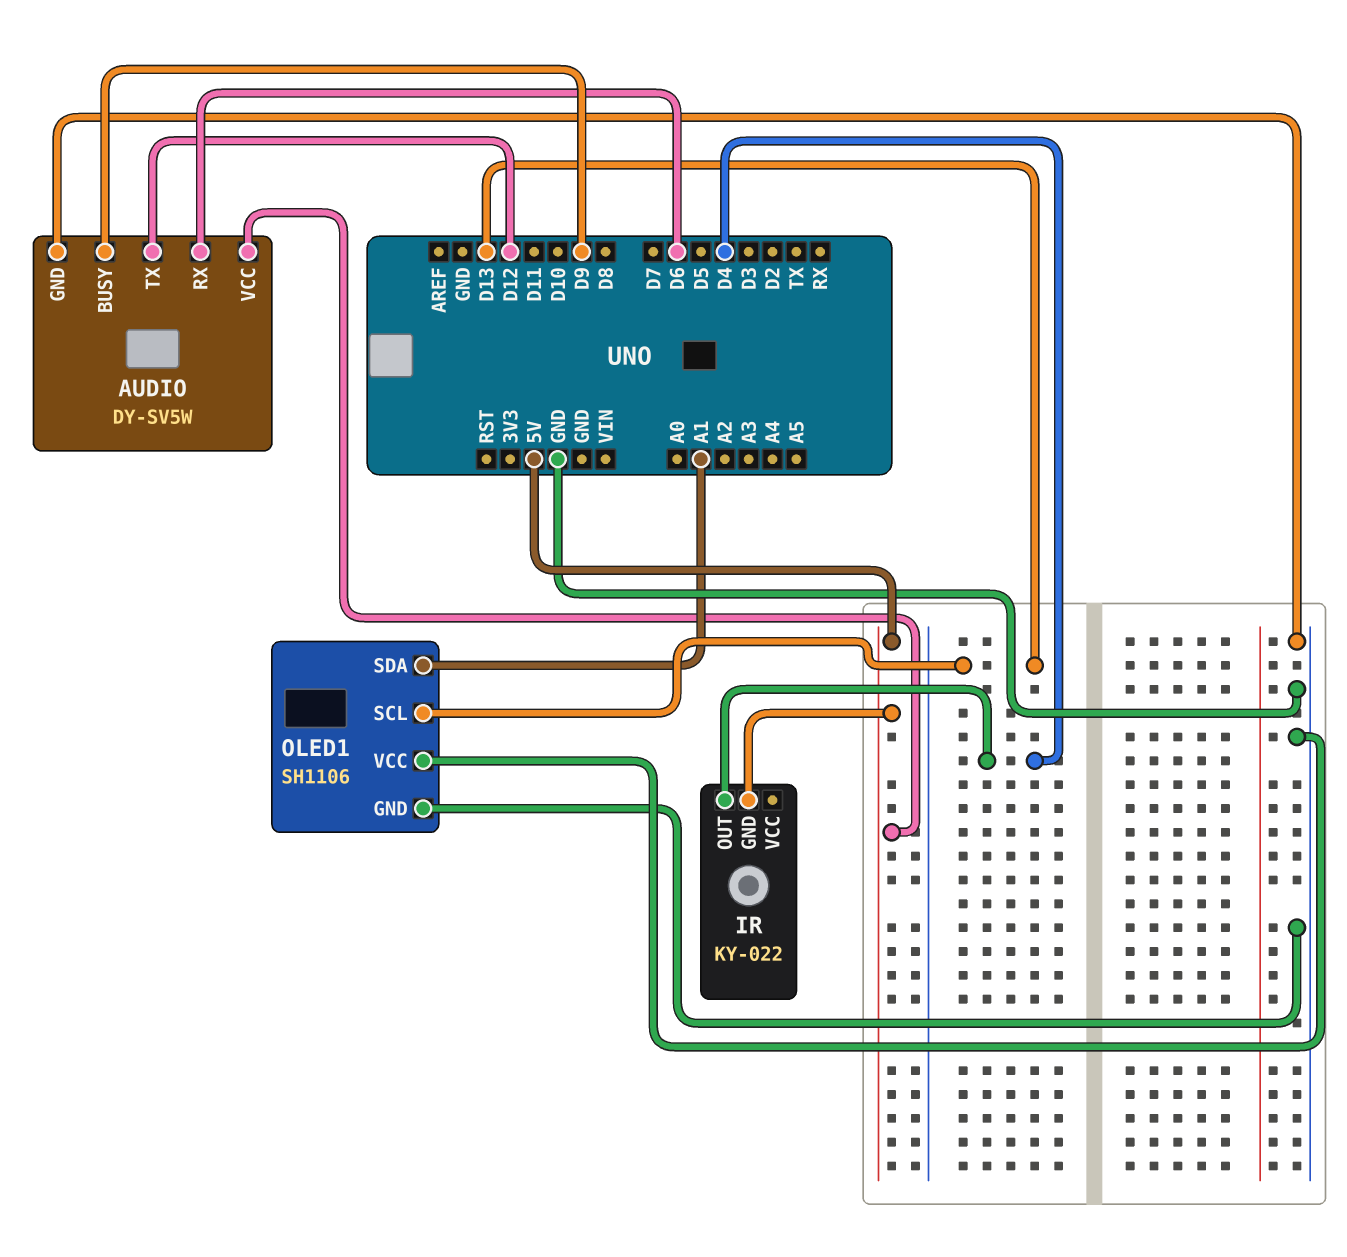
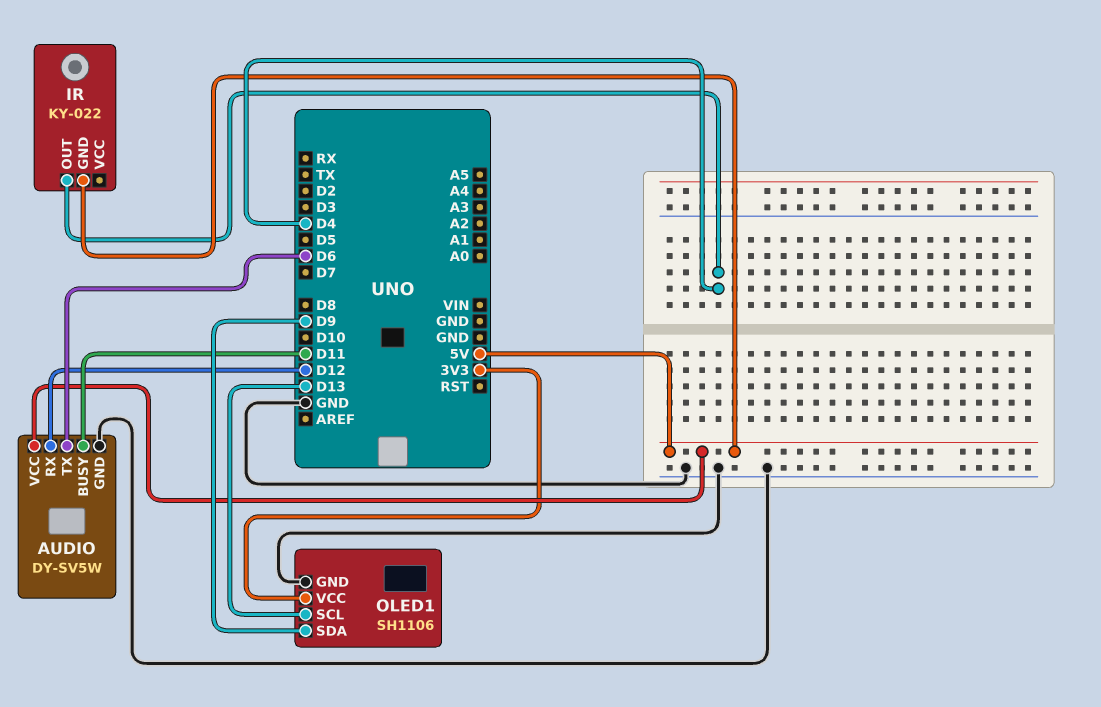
AUDIO pin BUSY: D9 -> D11
AUDIO pin RX: D6 -> D12
AUDIO pin TX: D12 -> D6
OLED1 pin SDA: A1 -> D9
OLED1 pin VCC: GND -> 3V3

